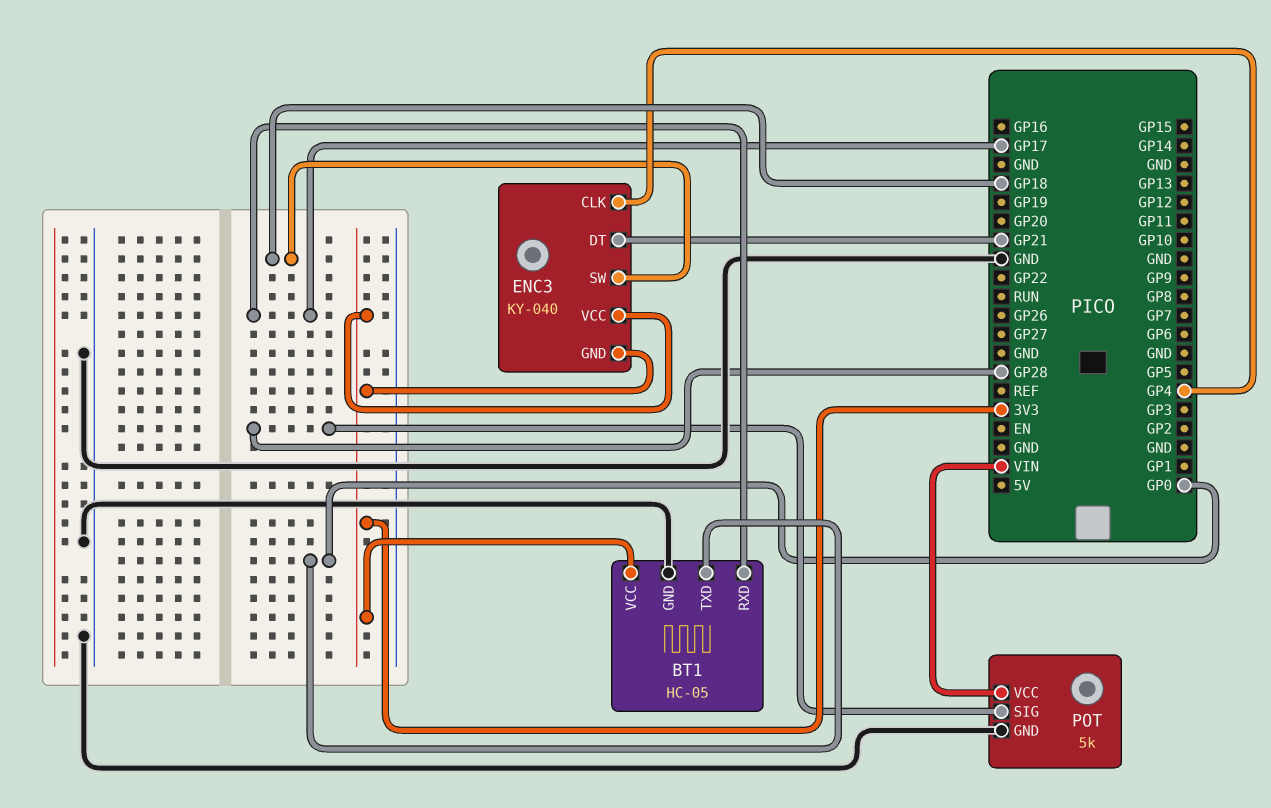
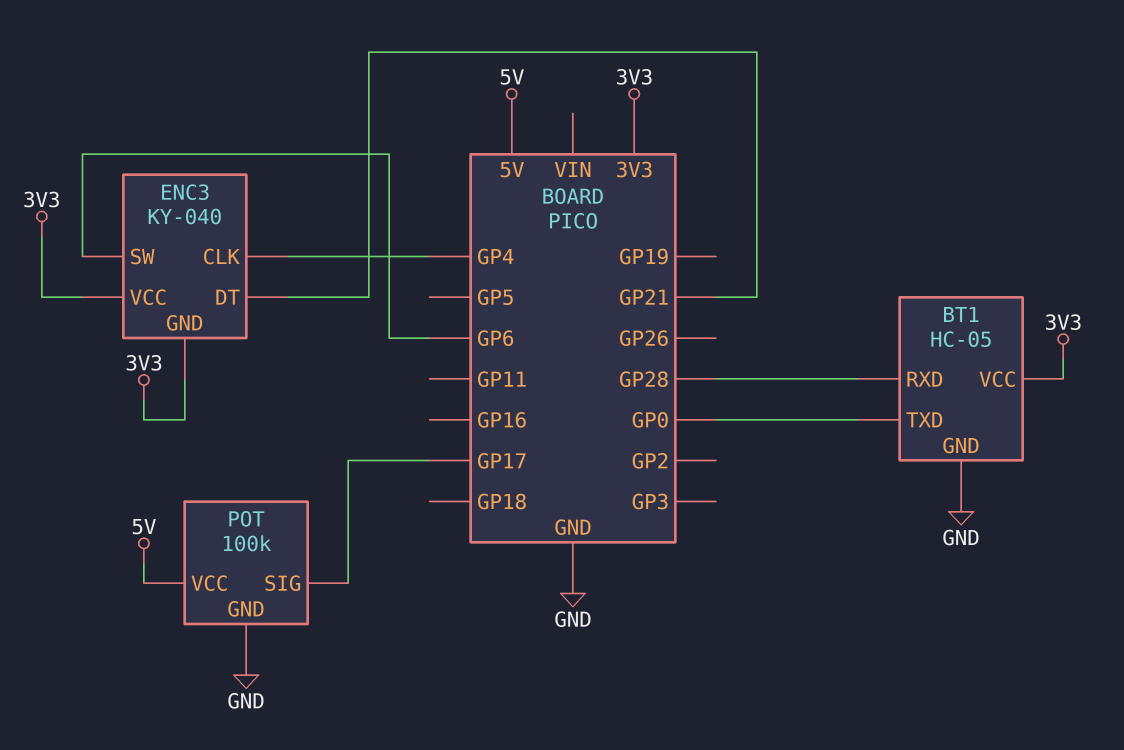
BT1 pin RXD: GP17 -> GP28
ENC3 pin SW: GP18 -> GP6
POT: 5k -> 100k
POT pin SIG: GP28 -> GP17
POT pin VCC: VIN -> 5V

